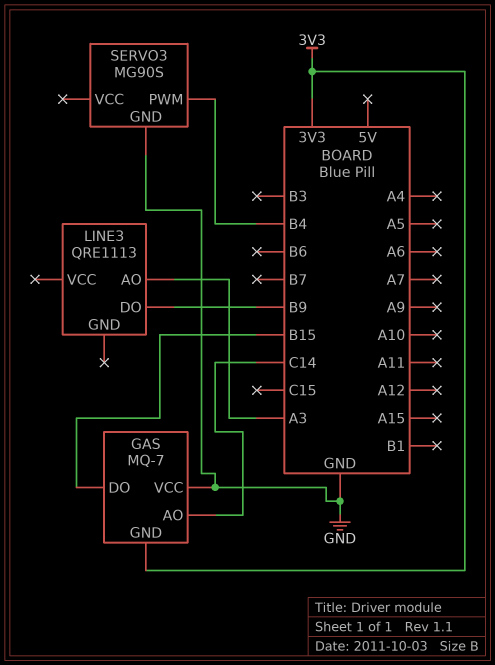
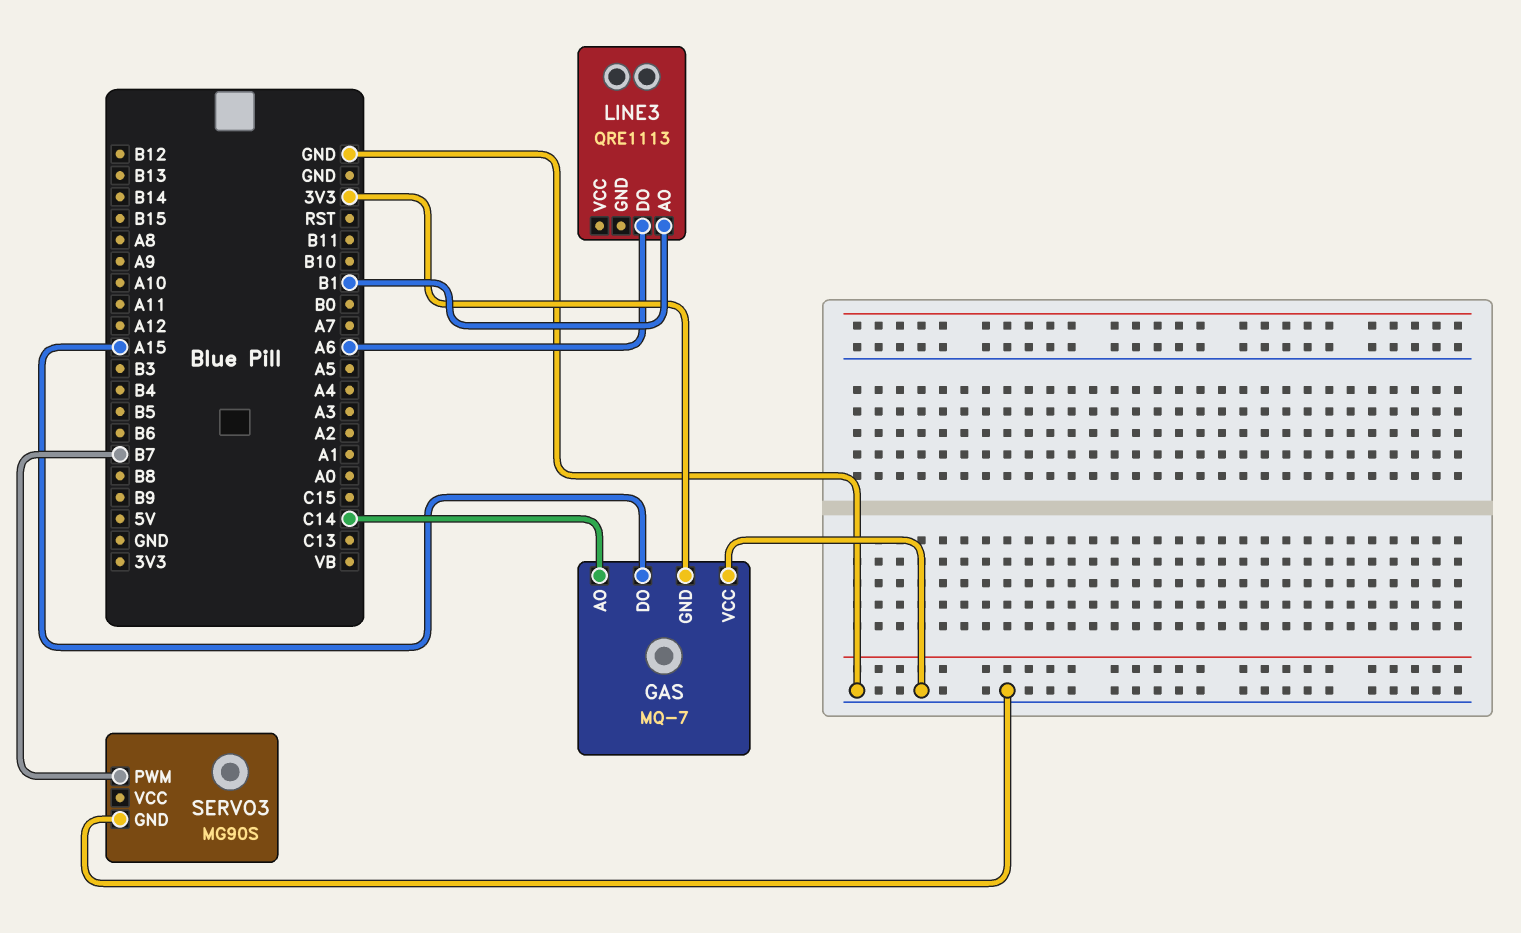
GAS pin DO: B15 -> A15
LINE3 pin AO: A3 -> B1
LINE3 pin DO: B9 -> A6
SERVO3 pin PWM: B4 -> B7

